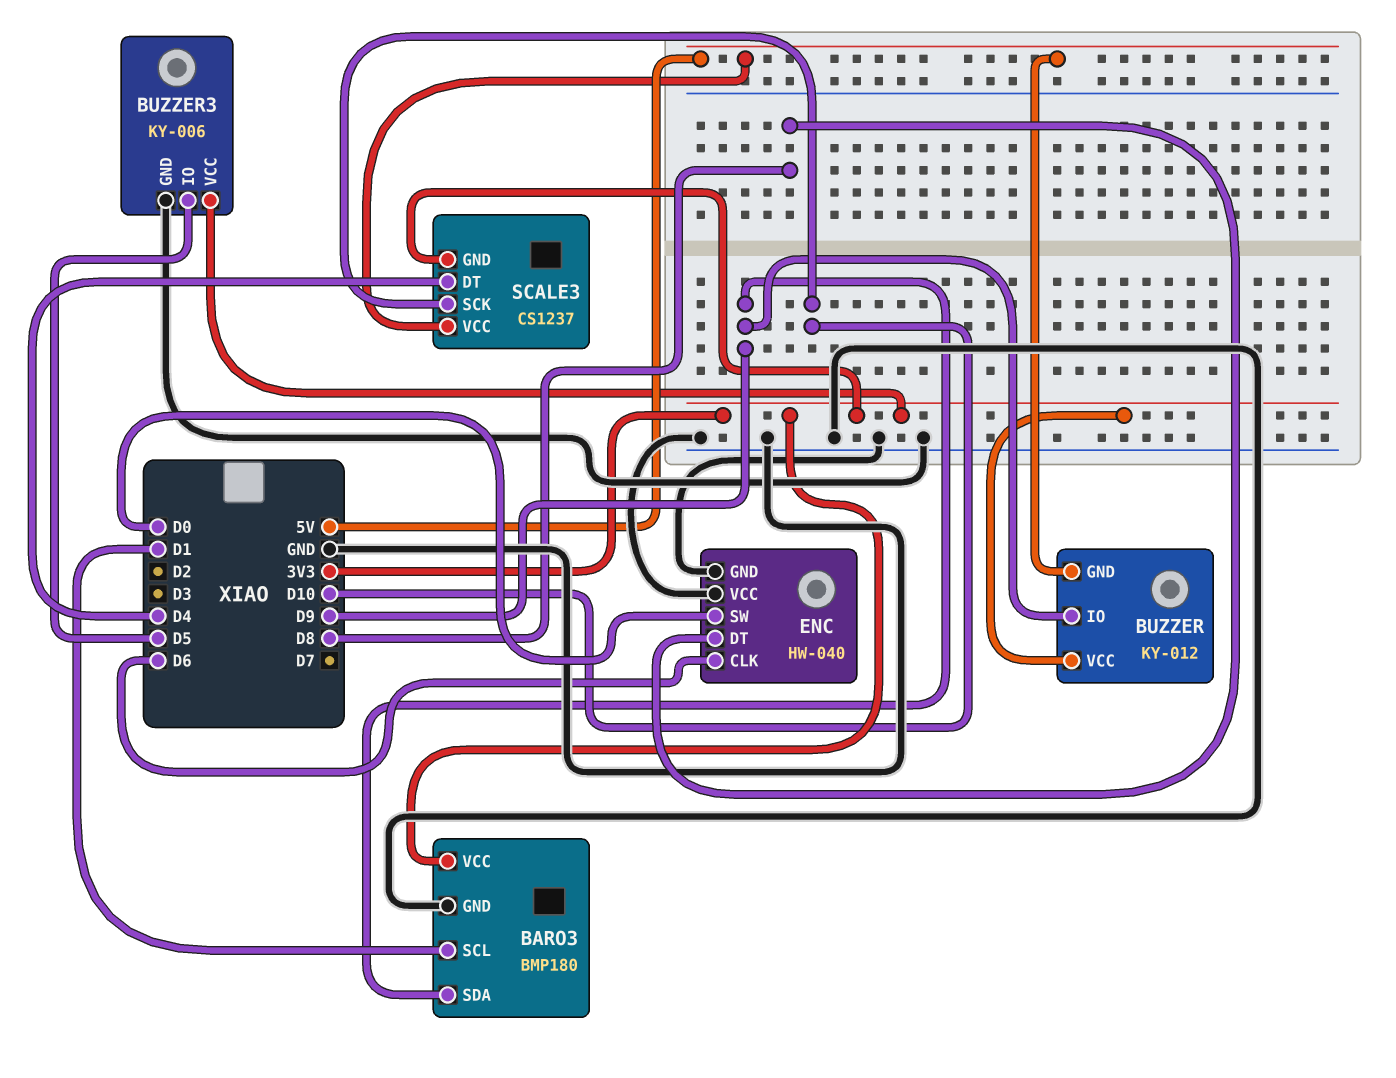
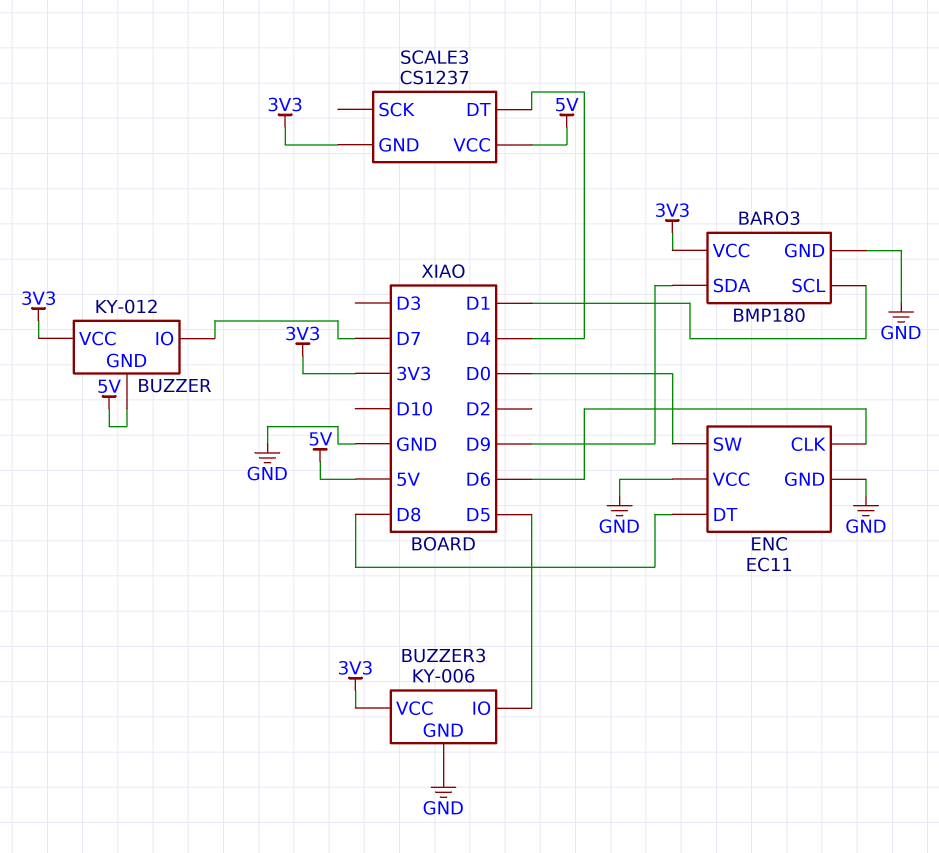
BUZZER pin IO: D9 -> D7
ENC: HW-040 -> EC11
SCALE3 pin SCK: D10 -> none

